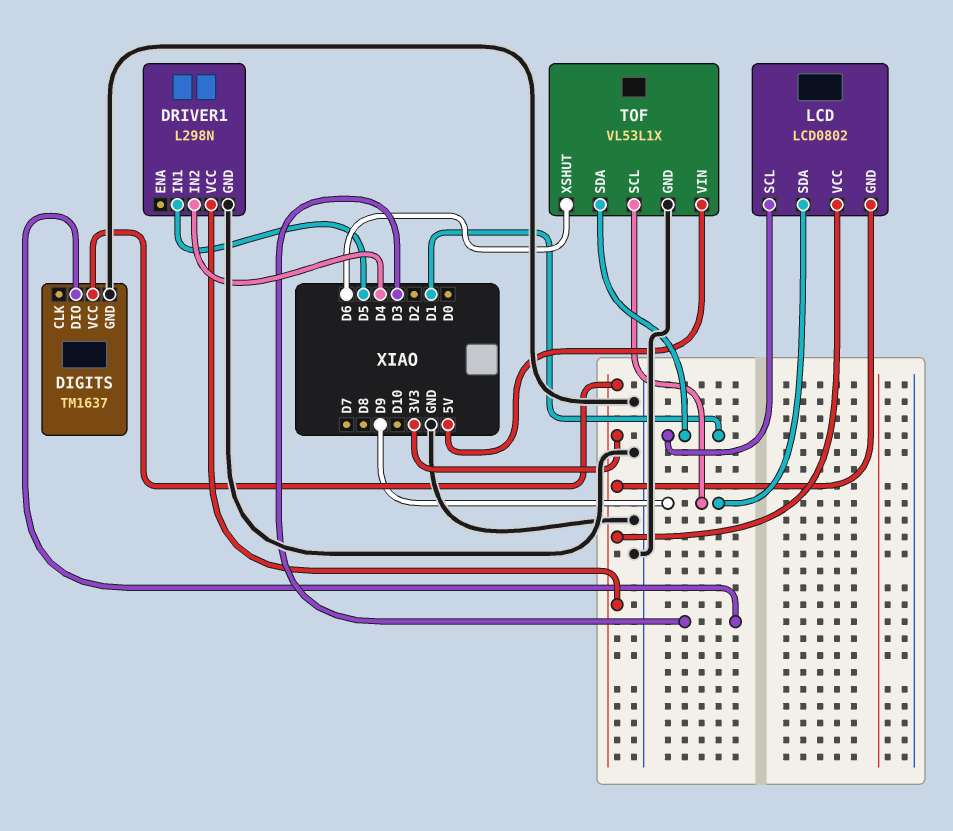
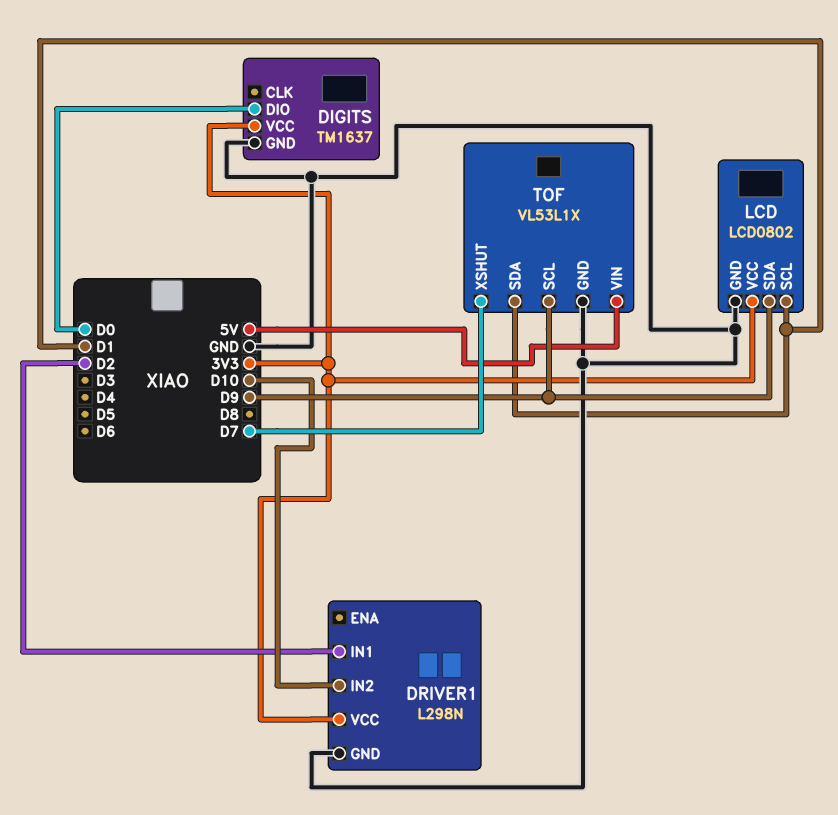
DIGITS pin DIO: D3 -> D0
DRIVER1 pin IN1: D5 -> D2
DRIVER1 pin IN2: D4 -> D10
LCD pin GND: 3V3 -> GND
TOF pin XSHUT: D6 -> D7

